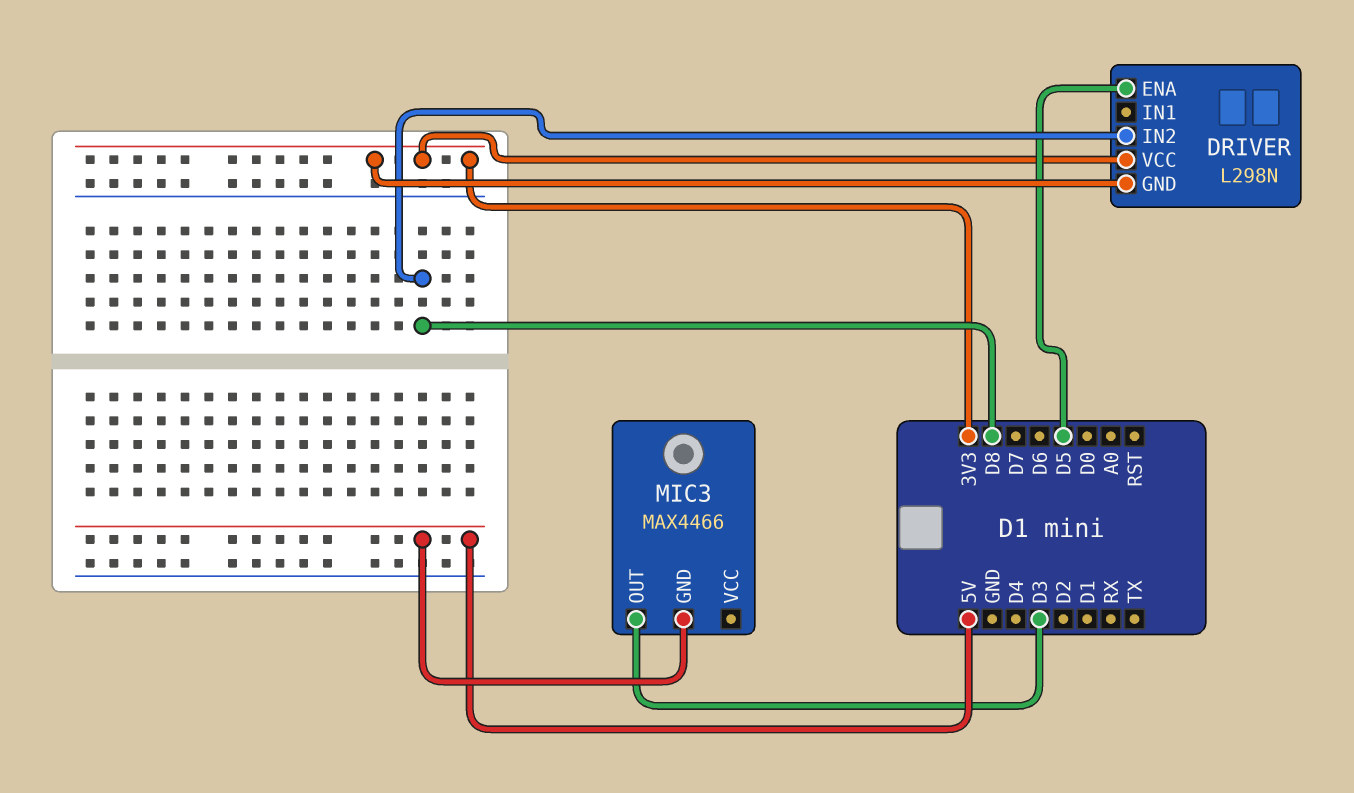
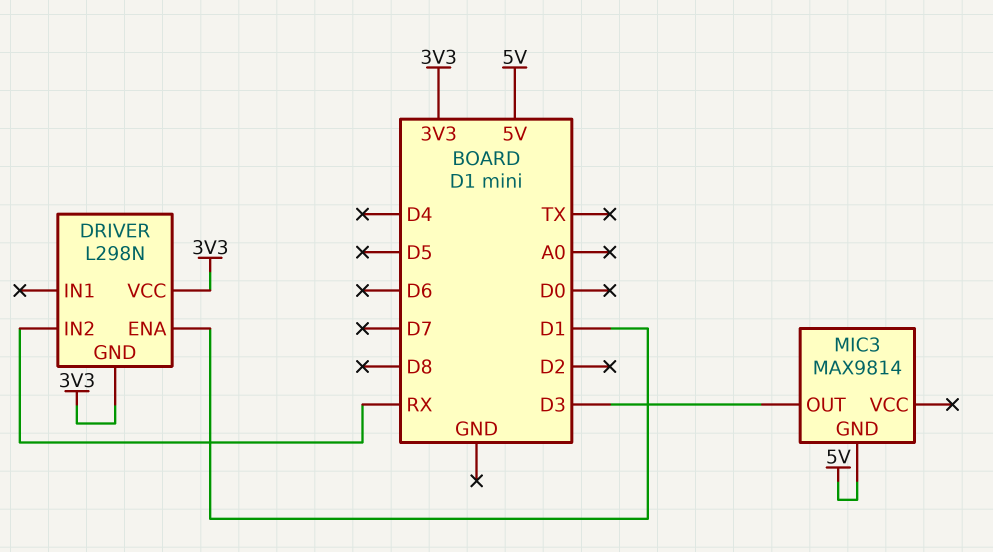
DRIVER pin ENA: D5 -> D1
DRIVER pin IN2: D8 -> RX
MIC3: MAX4466 -> MAX9814

